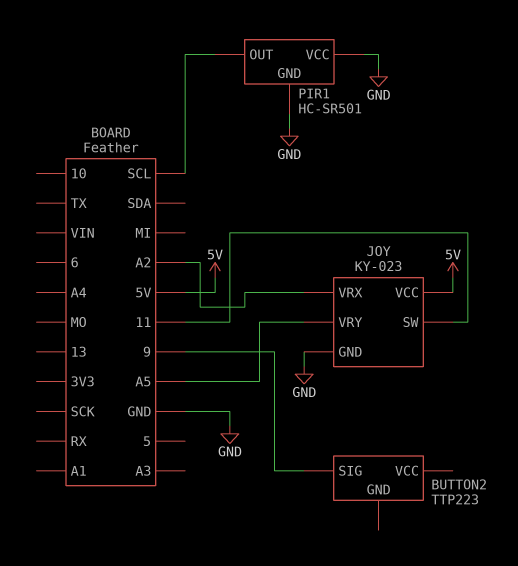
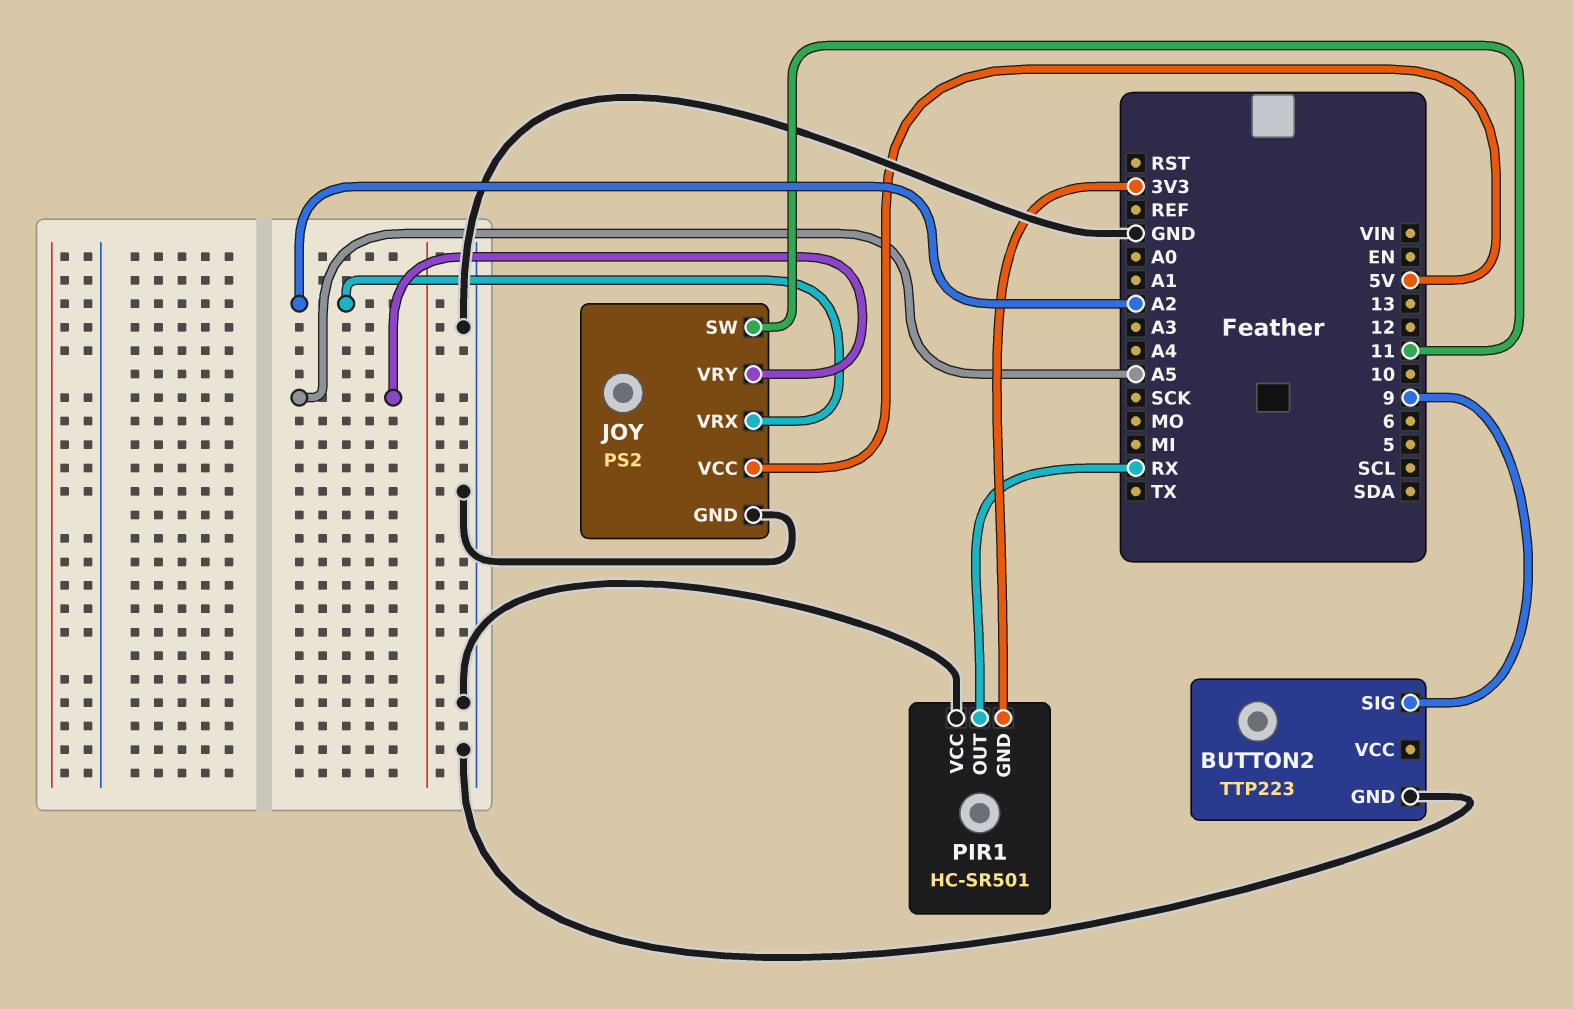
BUTTON2 pin GND: none -> GND
JOY: KY-023 -> PS2
PIR1 pin GND: GND -> 3V3
PIR1 pin OUT: SCL -> RX

